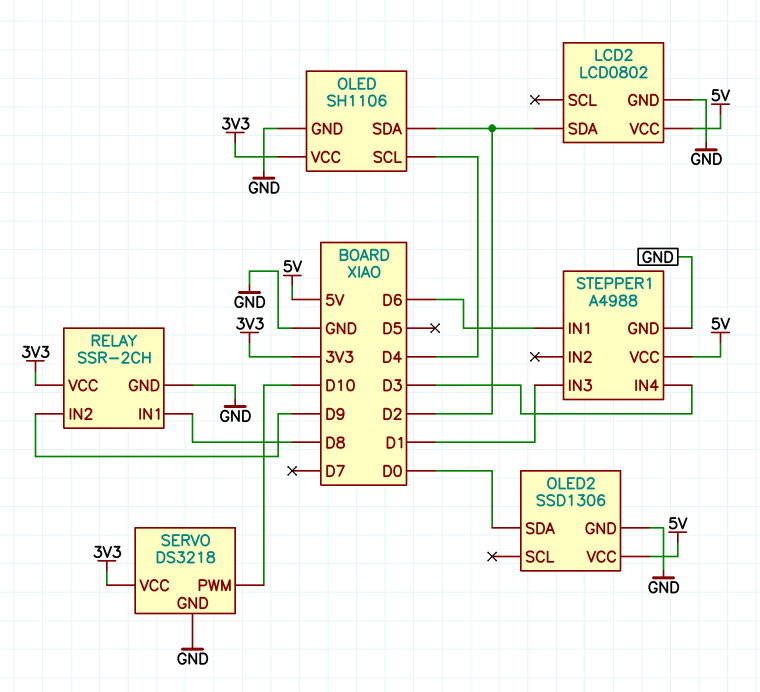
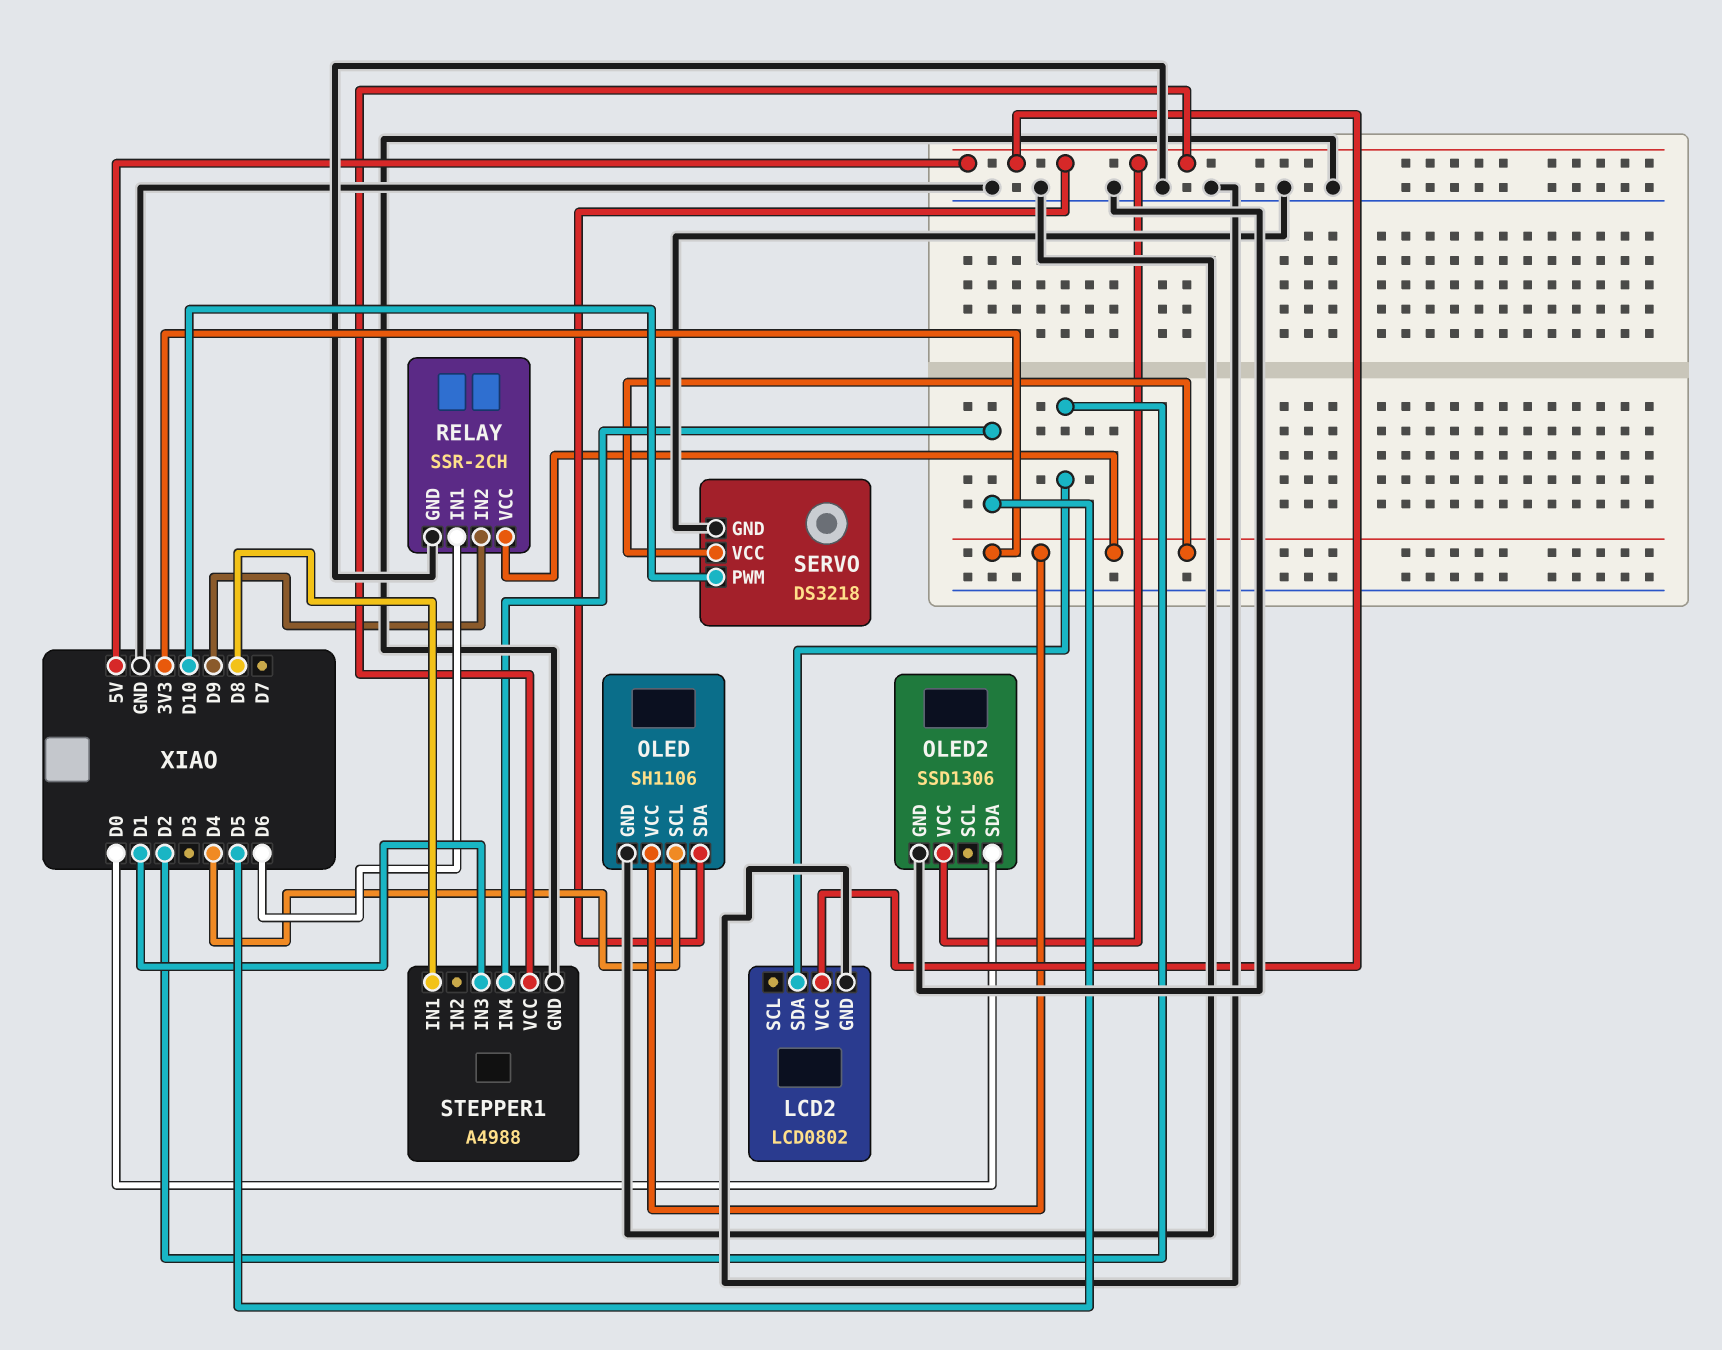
OLED pin SDA: D2 -> 5V
RELAY pin IN1: D8 -> D6
STEPPER1 pin IN1: D6 -> D8
STEPPER1 pin IN4: D3 -> D5

